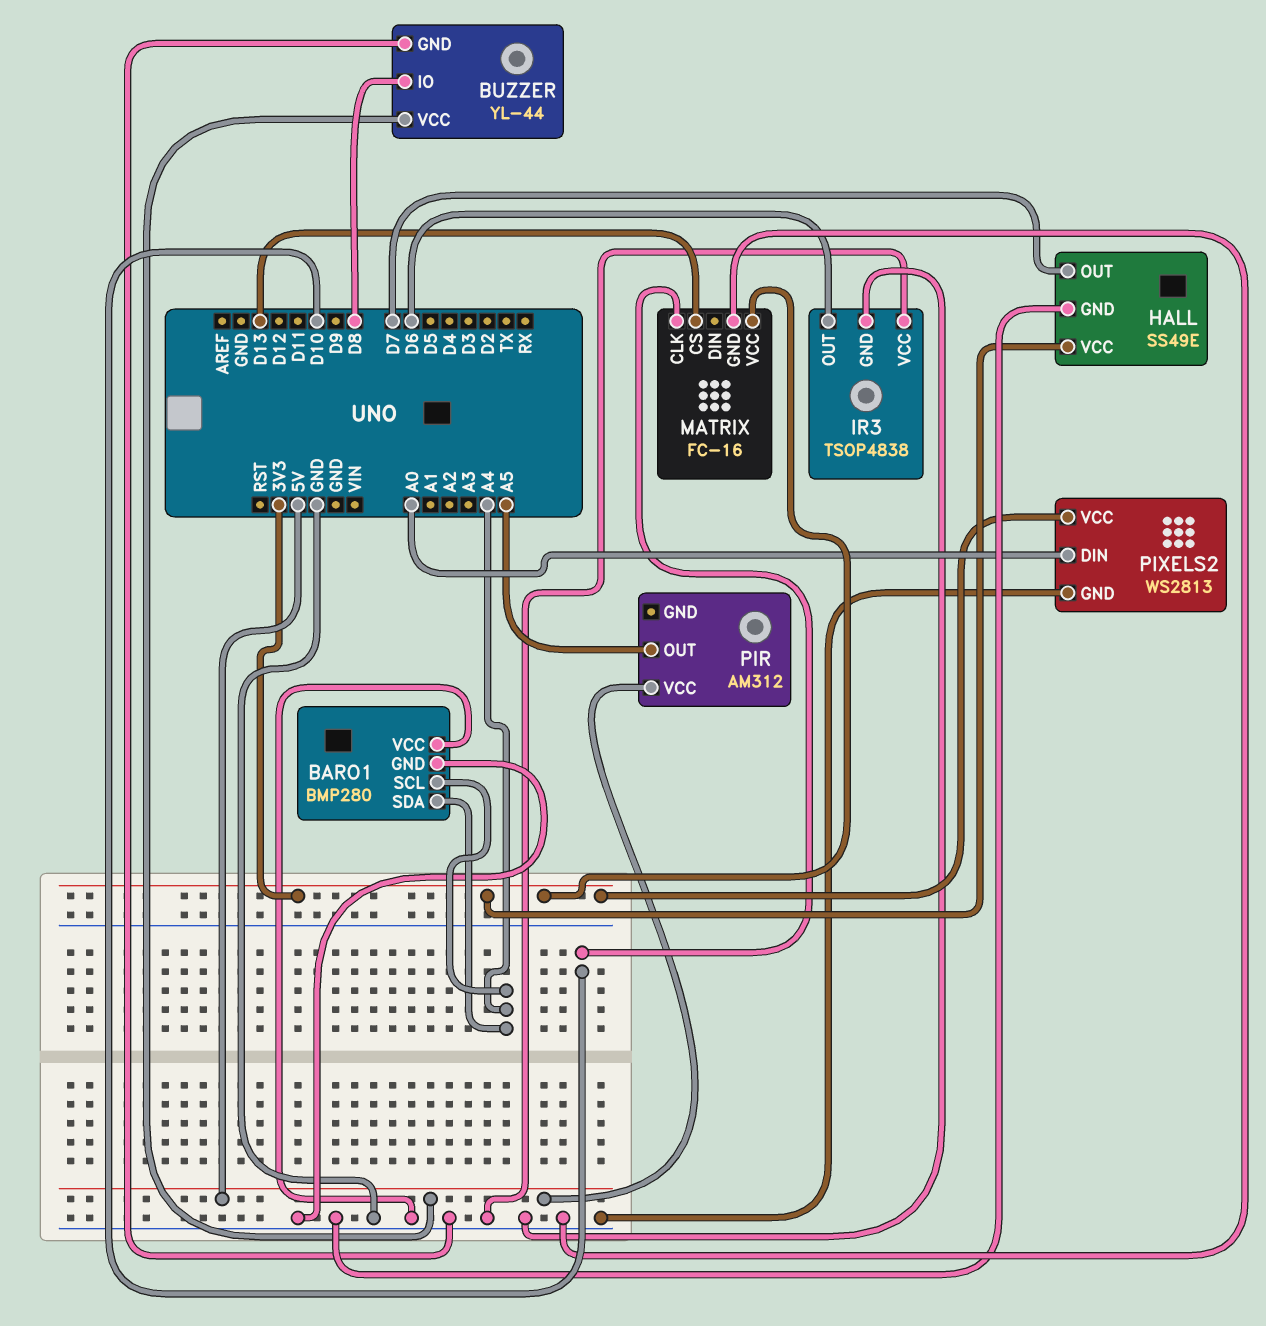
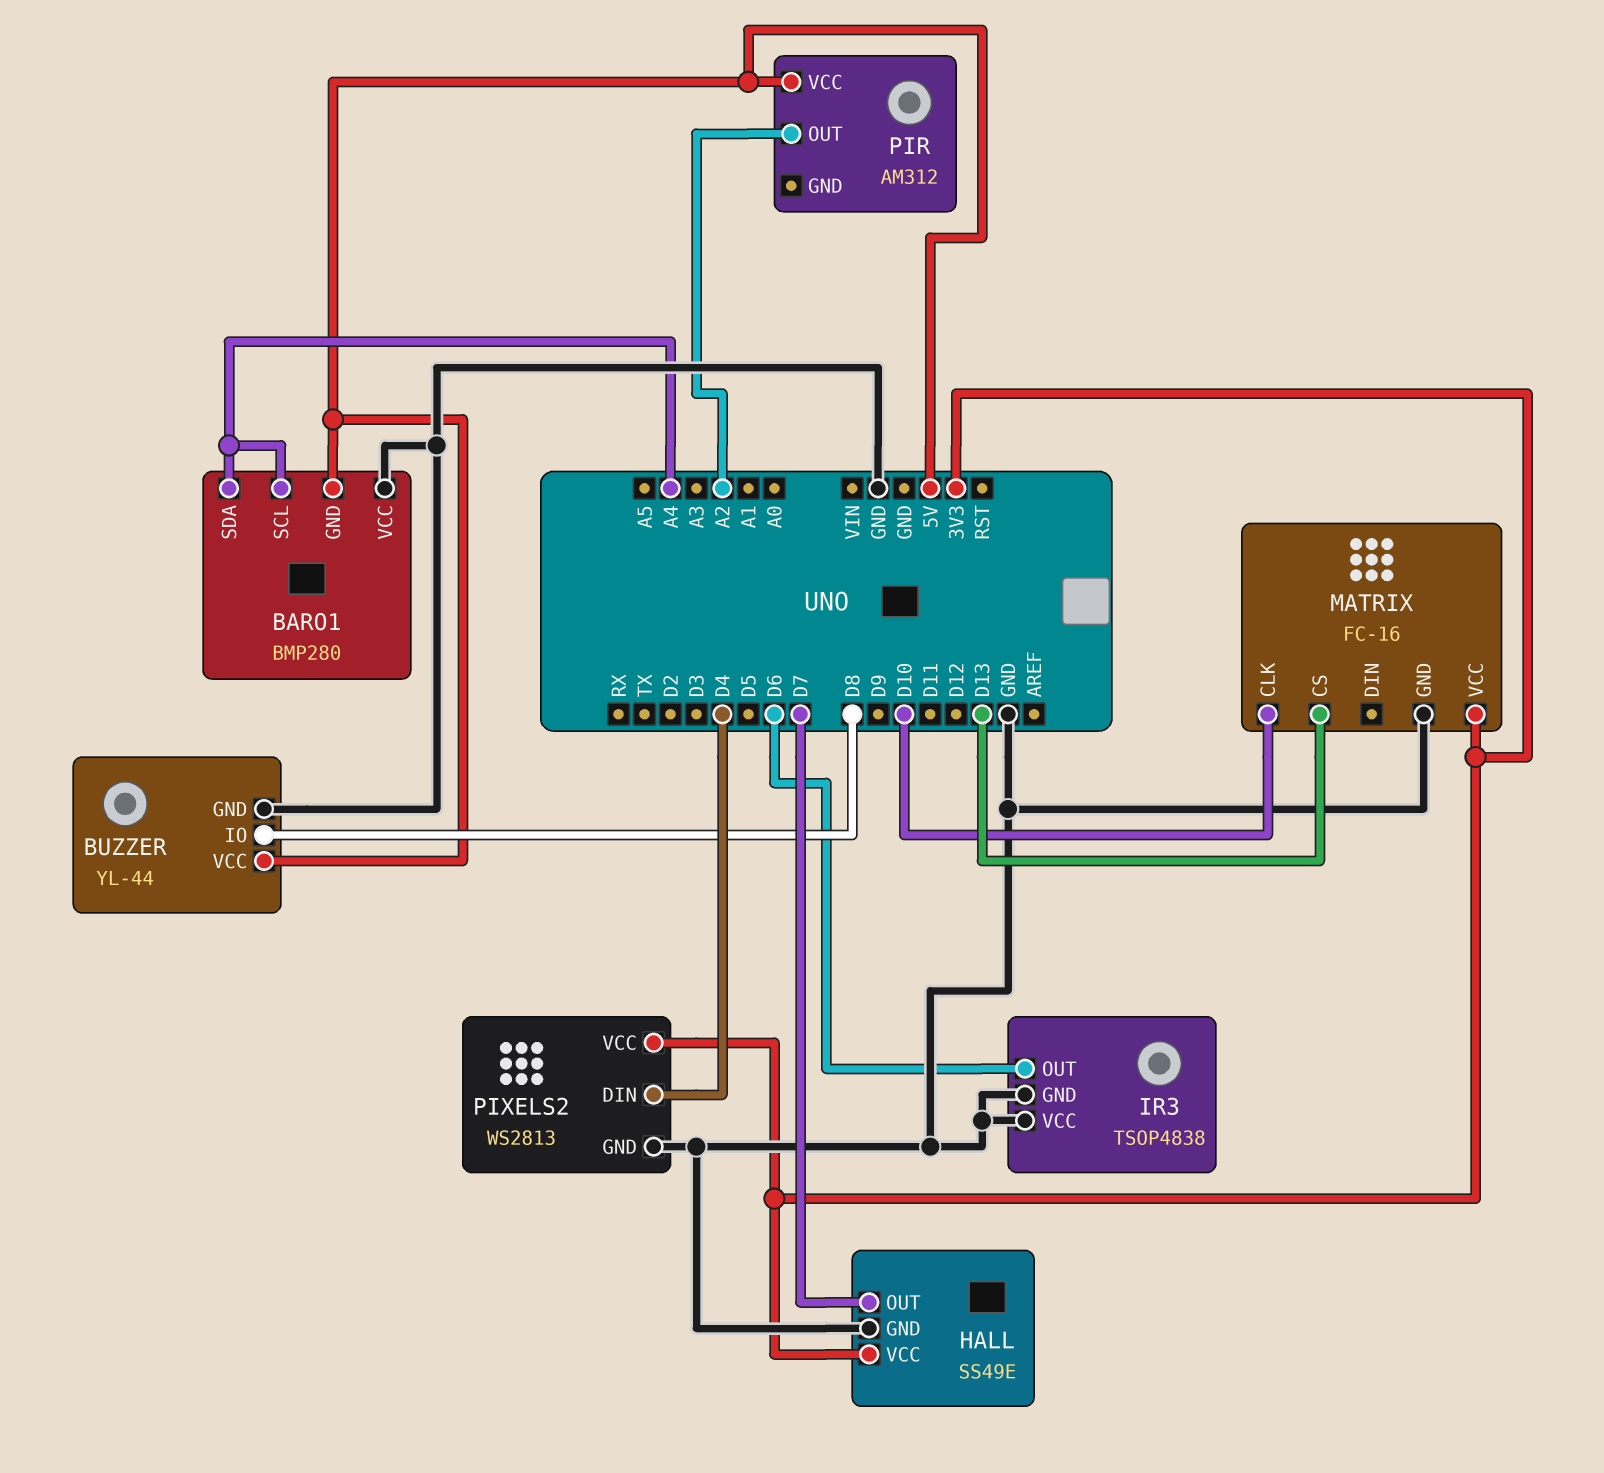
BARO1 pin GND: GND -> 5V
PIR pin OUT: A5 -> A2
PIXELS2 pin DIN: A0 -> D4

